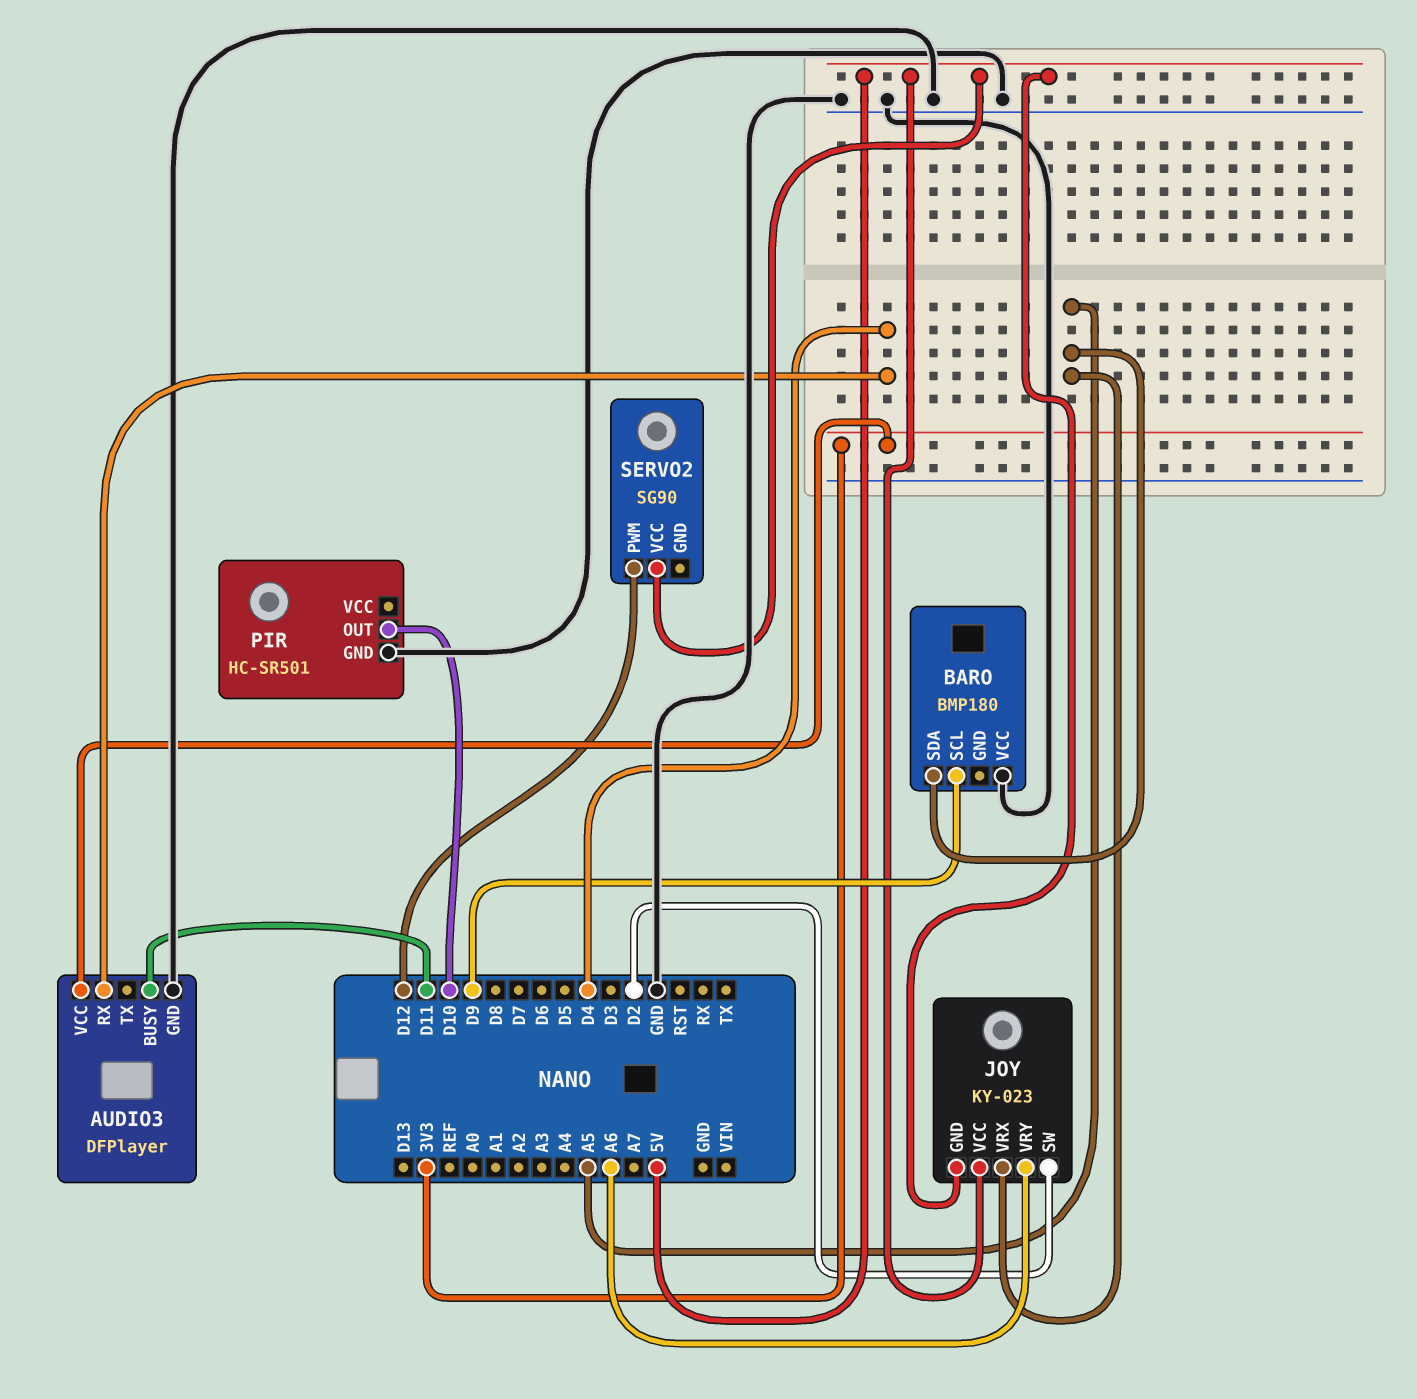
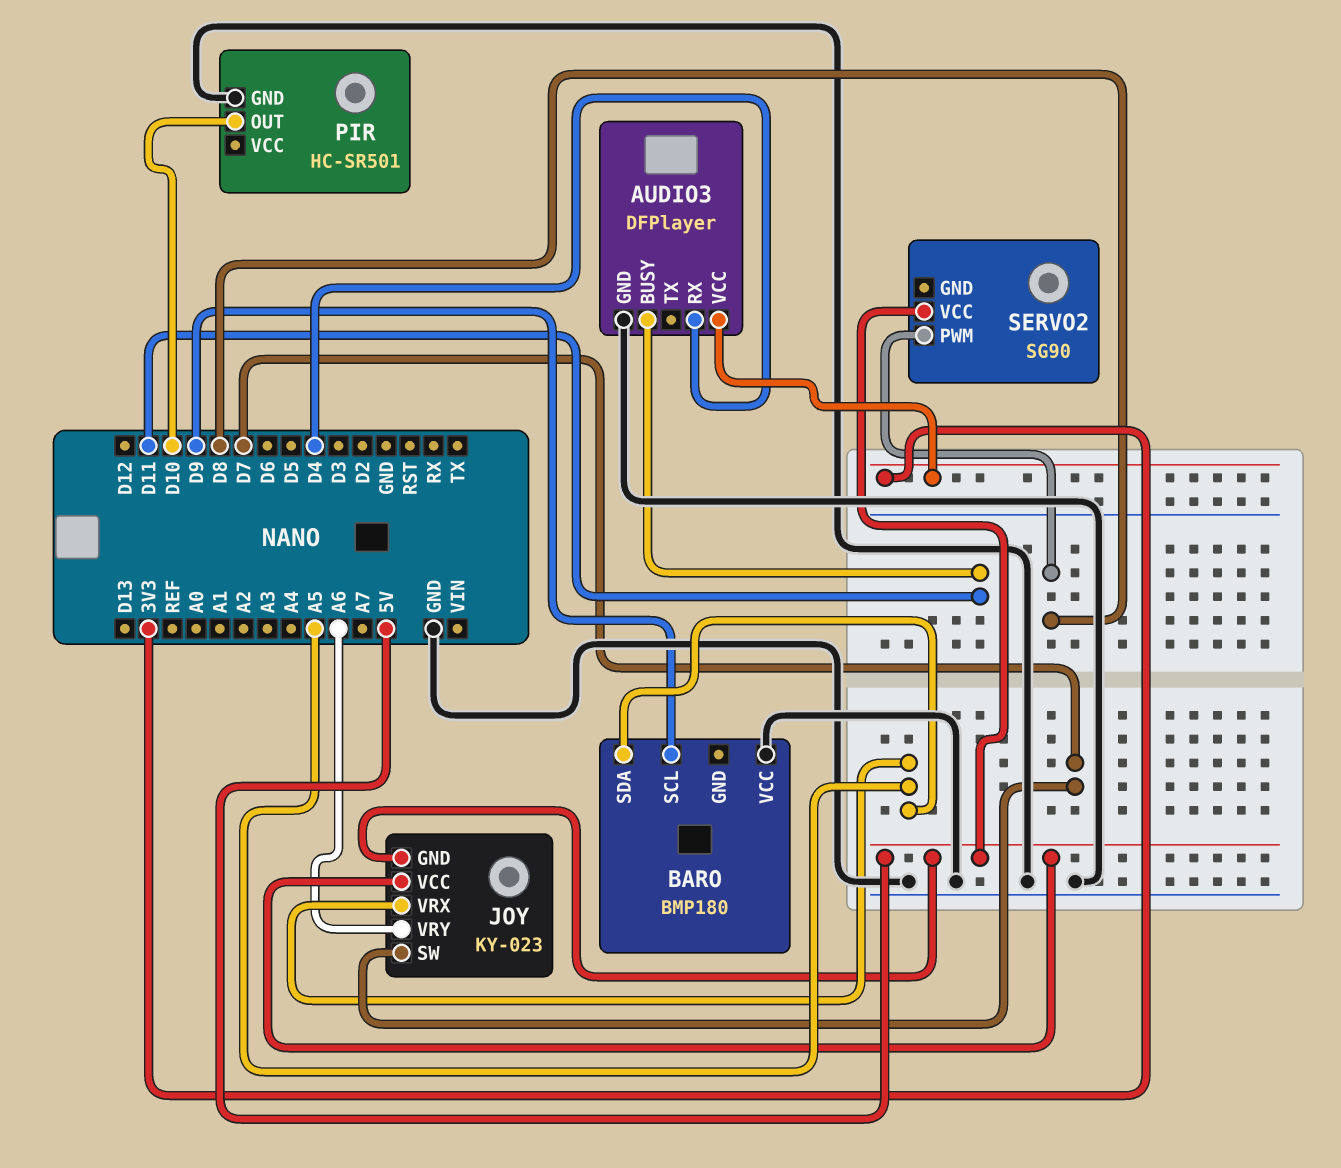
JOY pin SW: D2 -> D7
SERVO2 pin PWM: D12 -> D8

